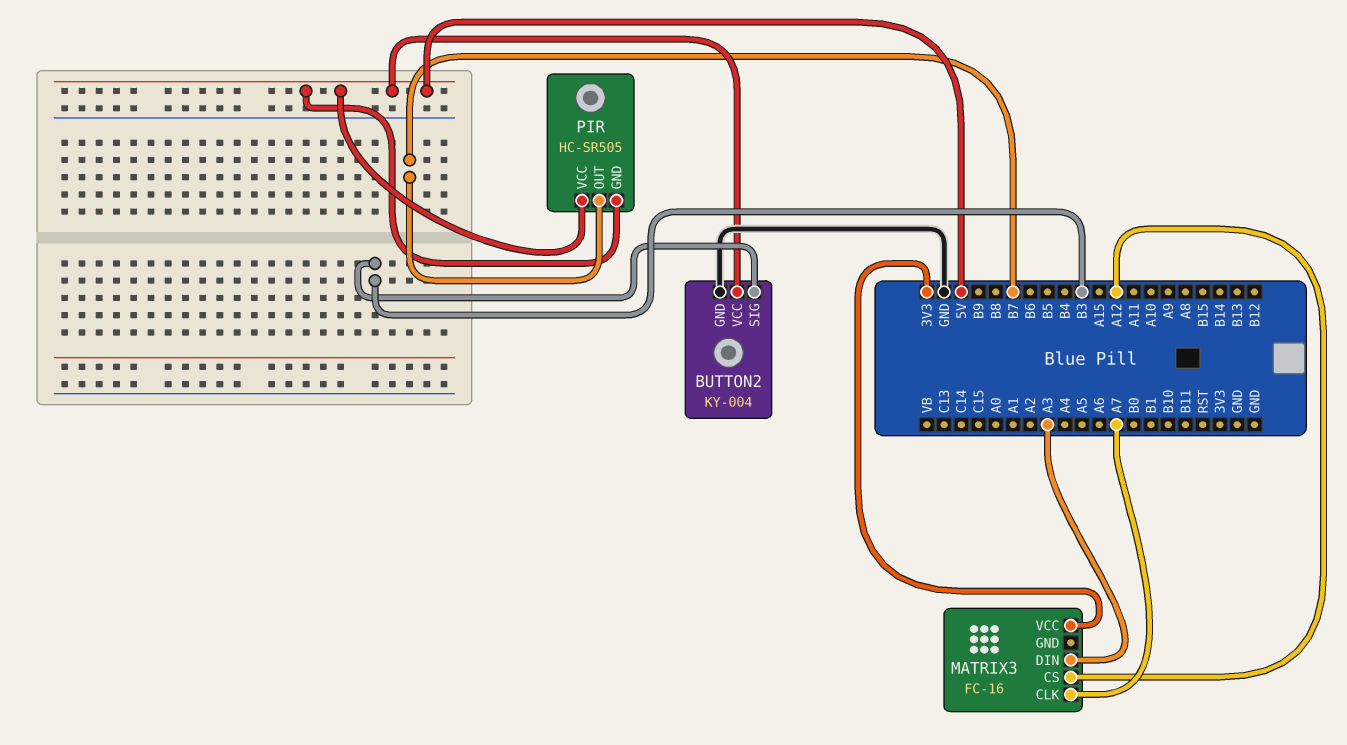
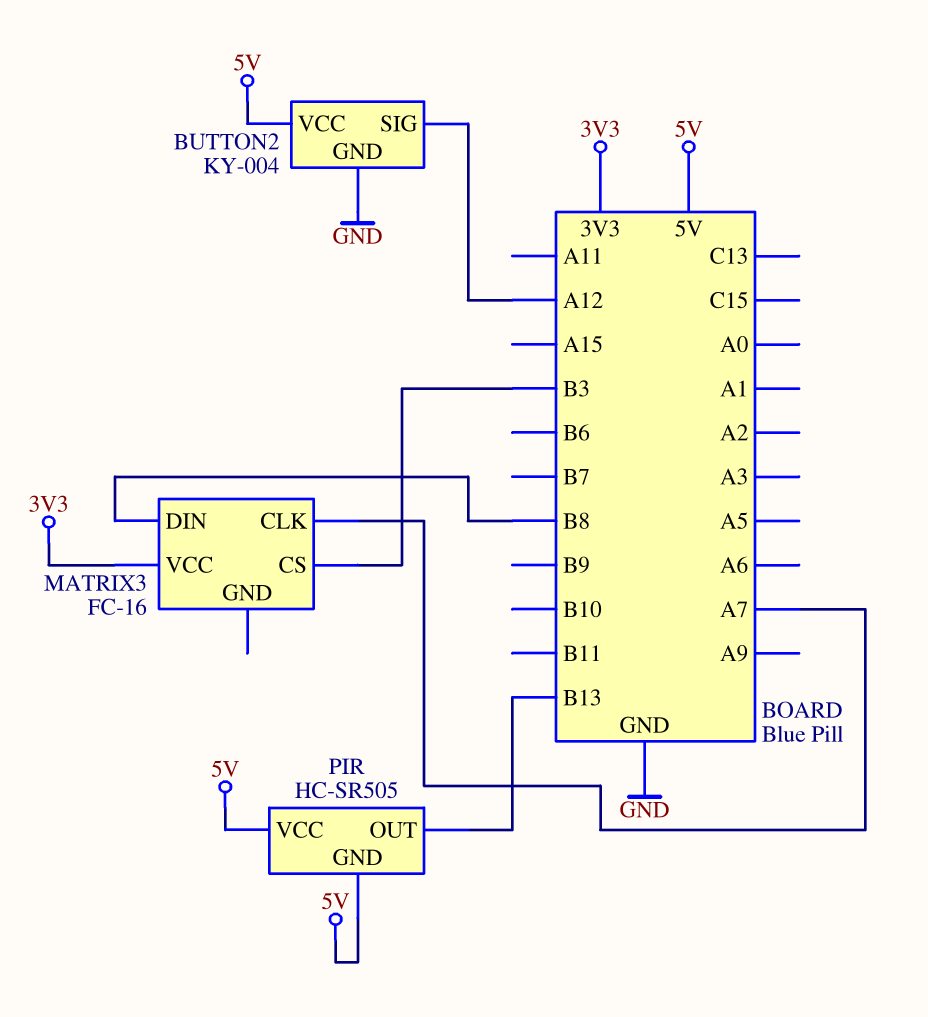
BUTTON2 pin SIG: B3 -> A12
MATRIX3 pin CS: A12 -> B3
MATRIX3 pin DIN: A3 -> B8
PIR pin OUT: B7 -> B13

